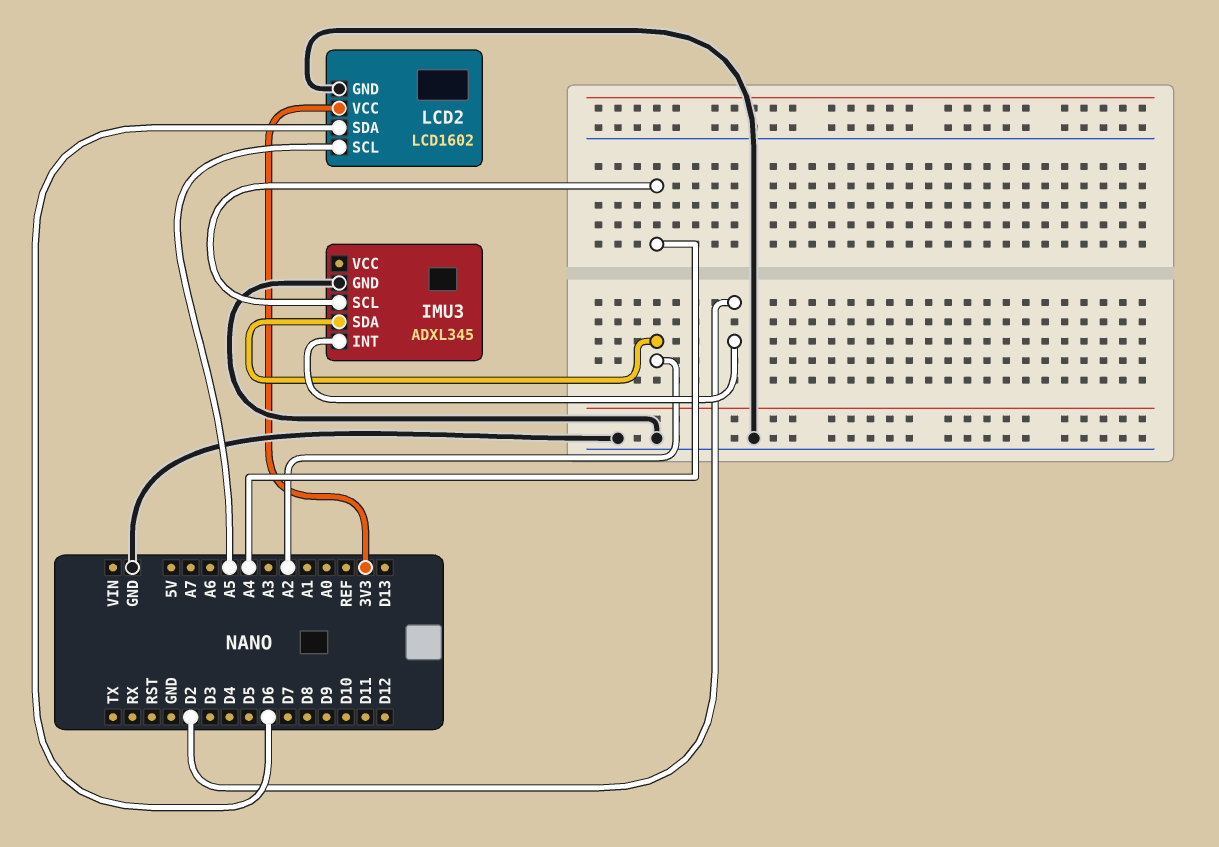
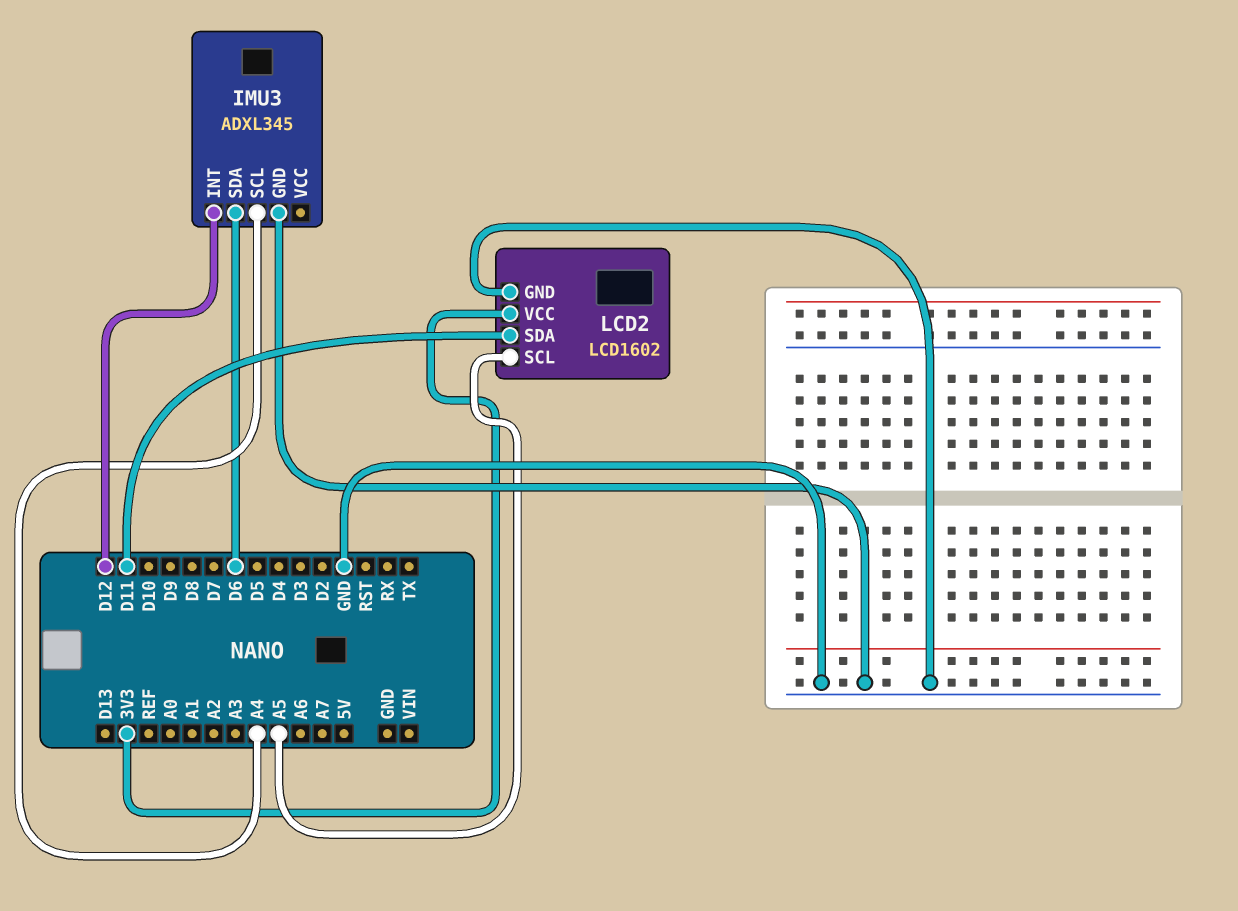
IMU3 pin INT: D2 -> D12
IMU3 pin SDA: A2 -> D6
LCD2 pin SDA: D6 -> D11

